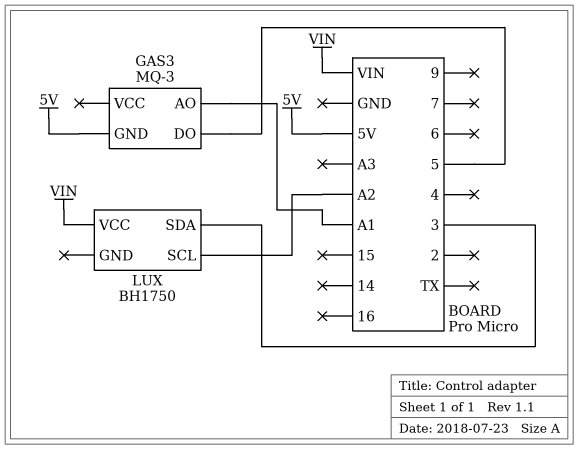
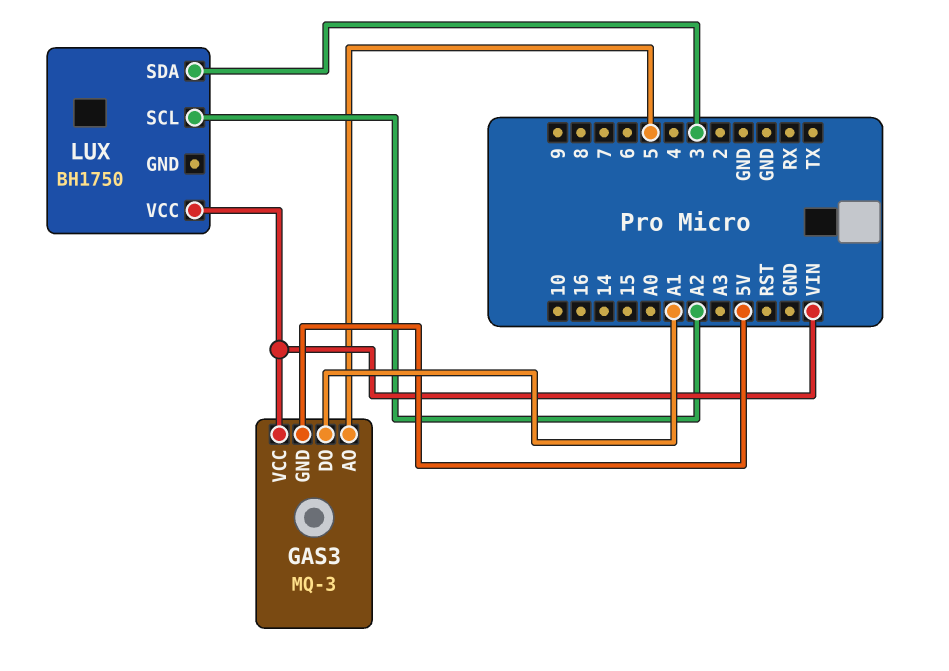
GAS3 pin AO: A1 -> 5
GAS3 pin DO: 5 -> A1
GAS3 pin VCC: none -> VIN

